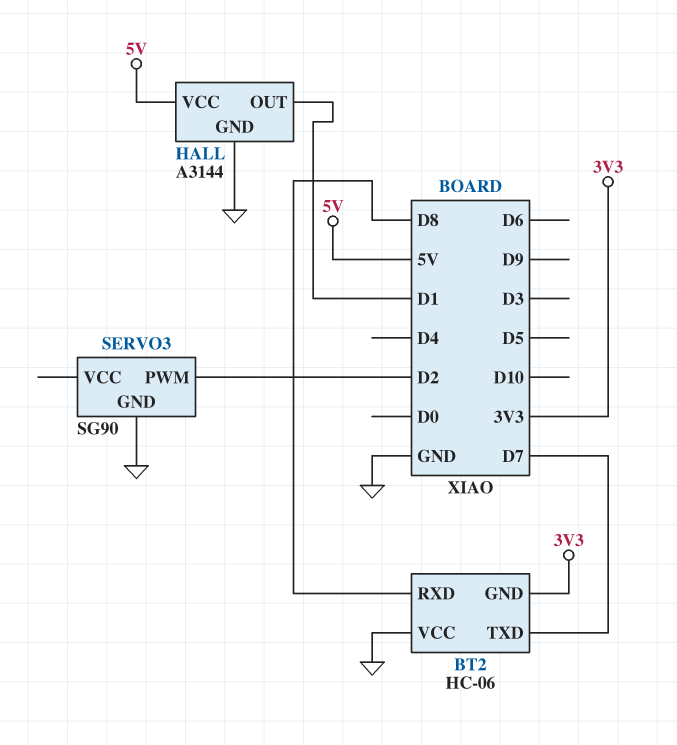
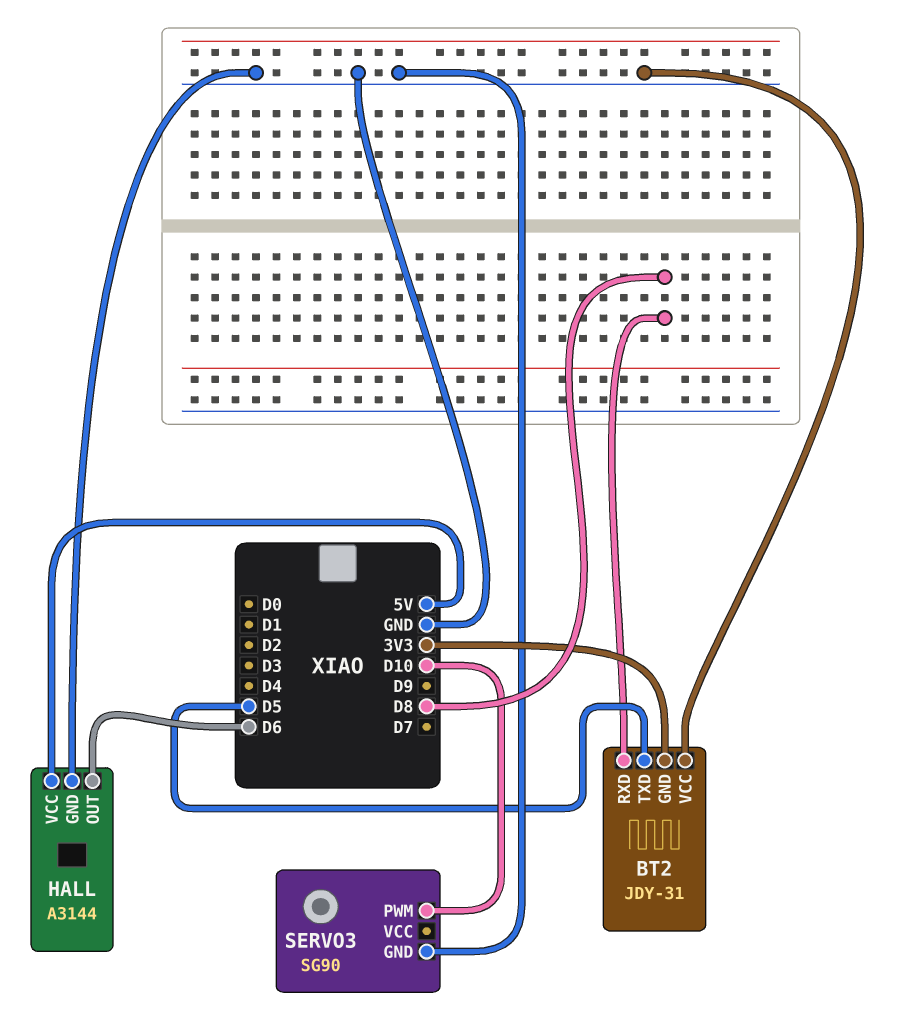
BT2: HC-06 -> JDY-31
BT2 pin TXD: D7 -> D5
HALL pin OUT: D1 -> D6
SERVO3 pin PWM: D2 -> D10

